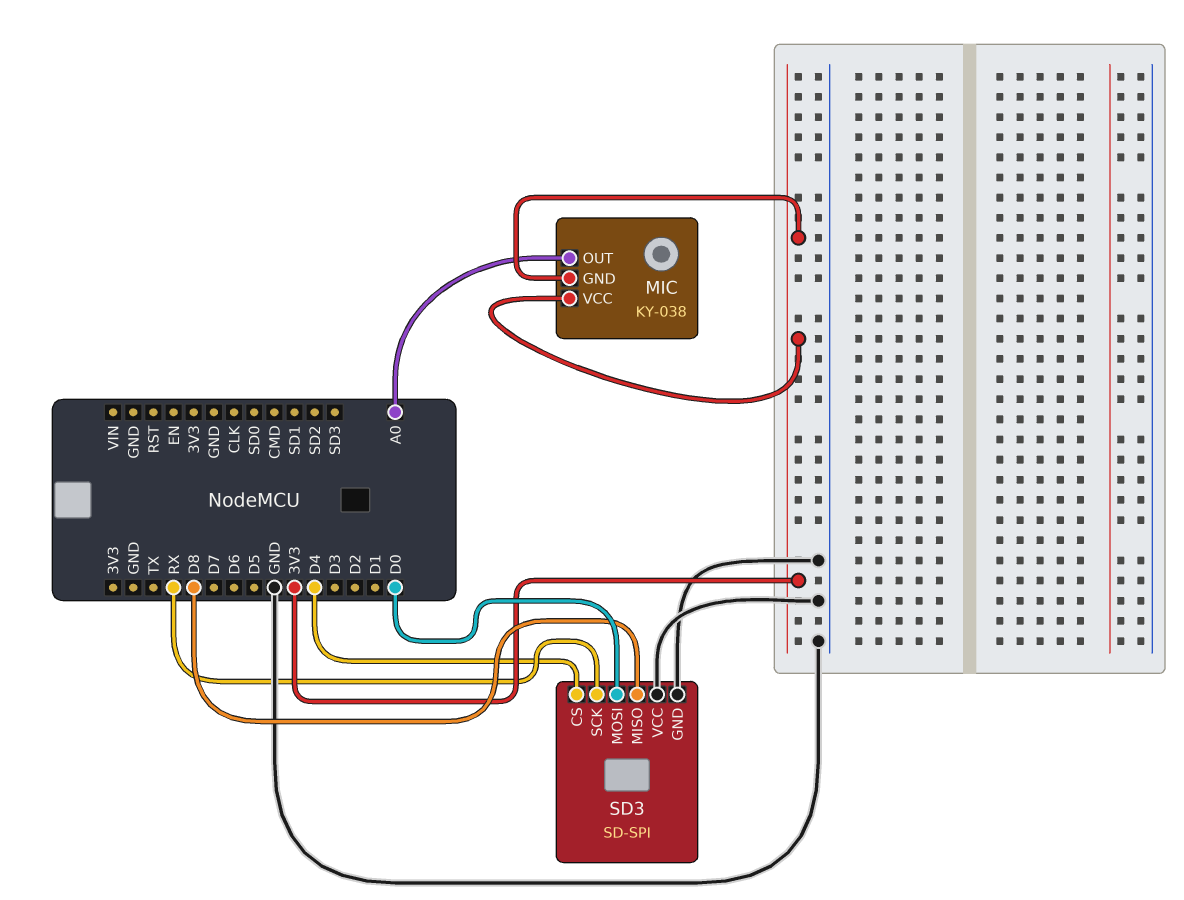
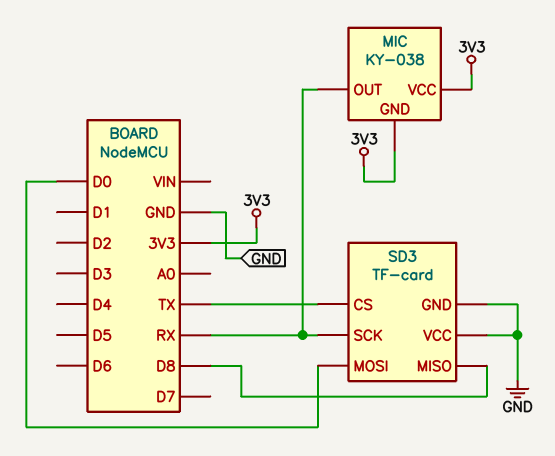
MIC pin OUT: A0 -> RX
SD3: SD-SPI -> TF-card
SD3 pin CS: D4 -> TX

